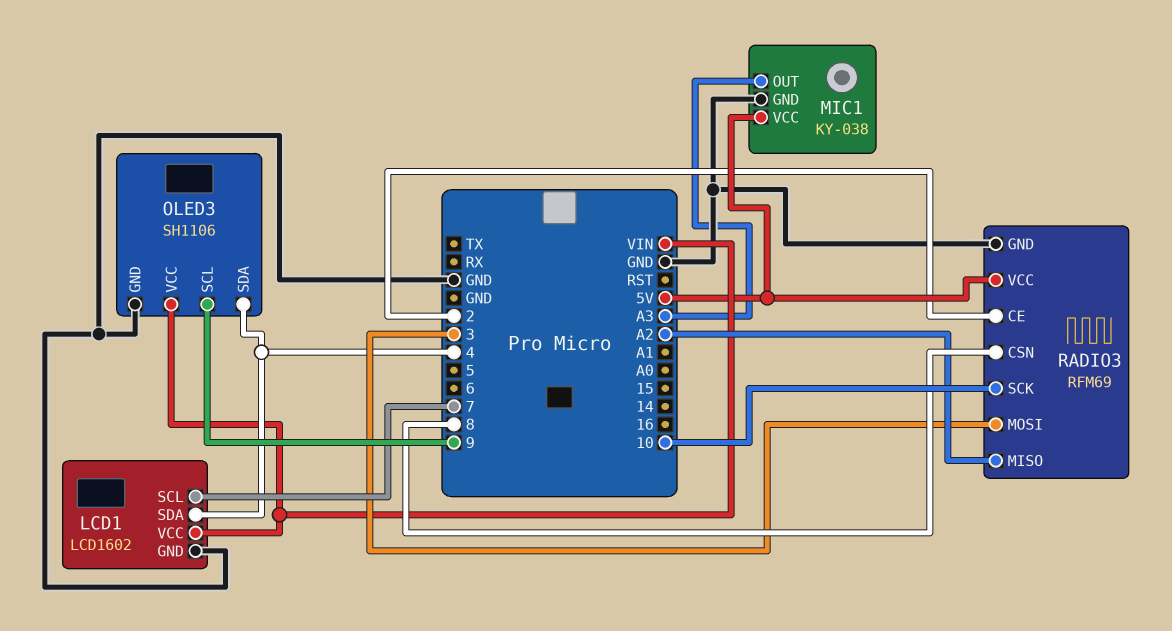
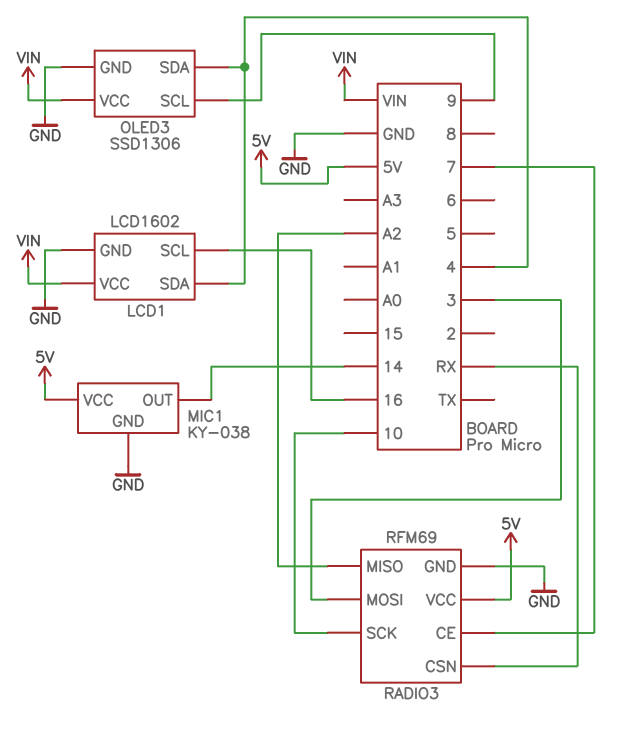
LCD1 pin SCL: 7 -> 16
MIC1 pin OUT: A3 -> 14
OLED3: SH1106 -> SSD1306
RADIO3 pin CE: 2 -> 7
RADIO3 pin CSN: 8 -> RX

